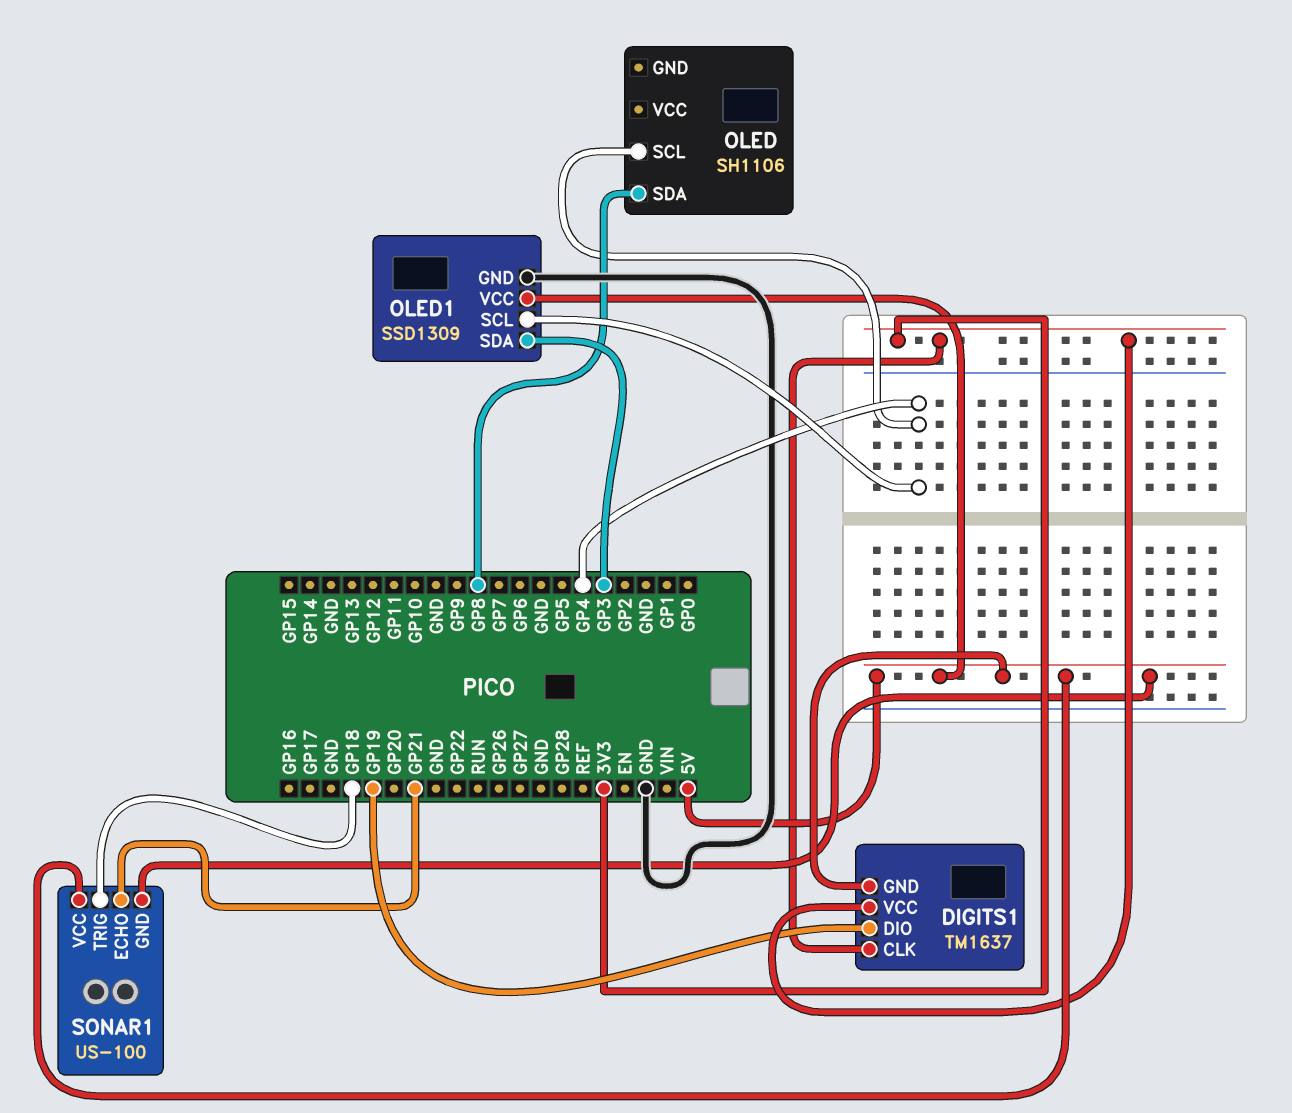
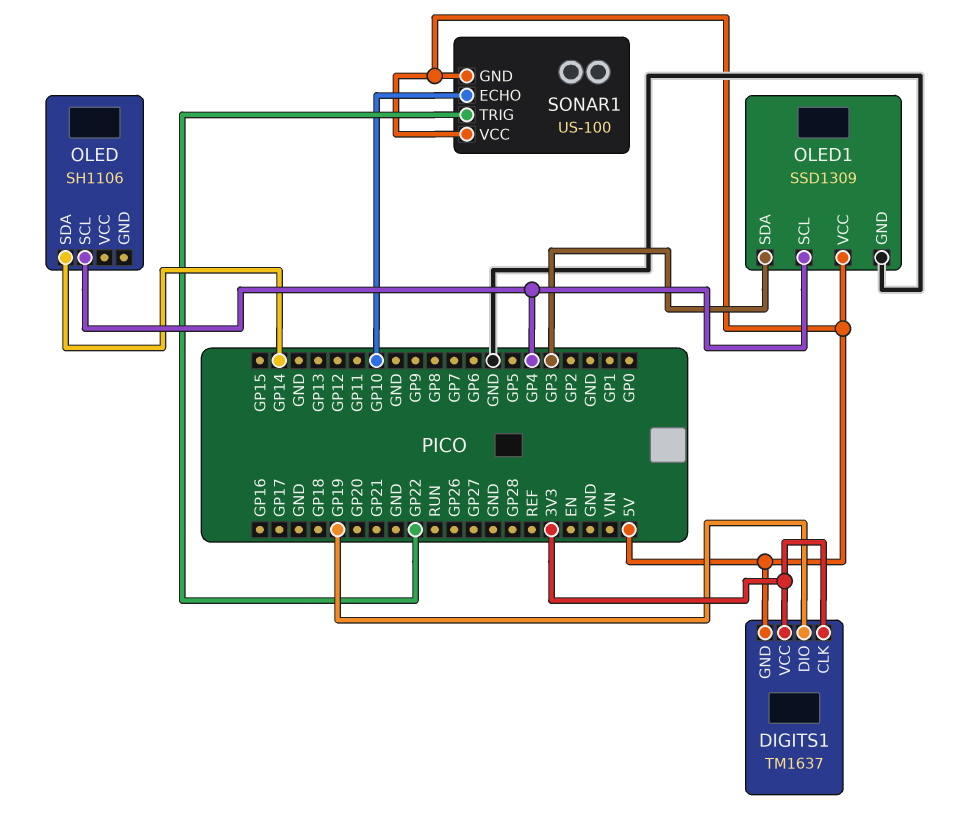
OLED pin SDA: GP8 -> GP14
SONAR1 pin ECHO: GP21 -> GP10
SONAR1 pin TRIG: GP18 -> GP22

